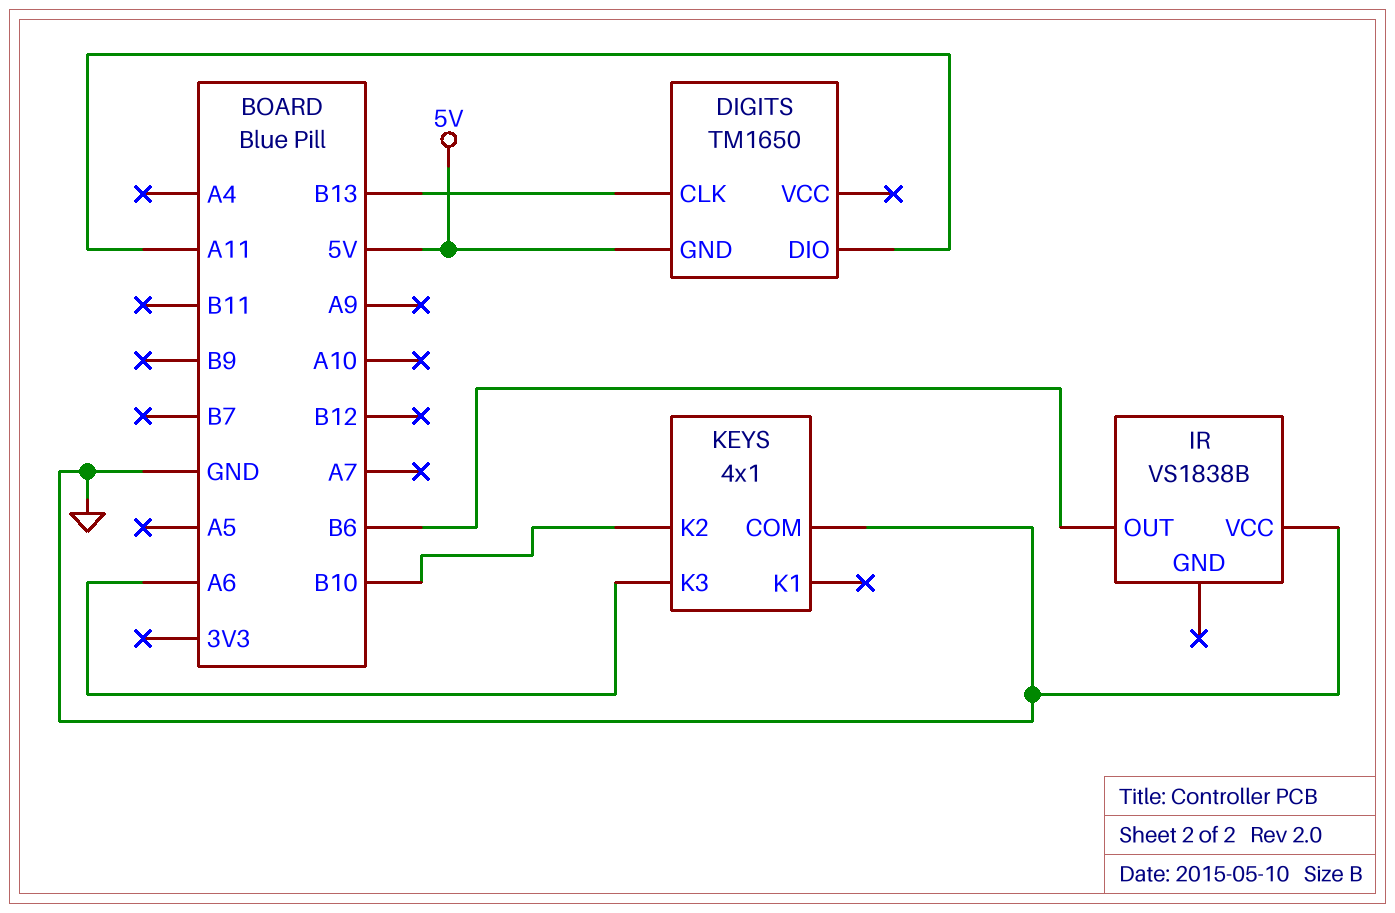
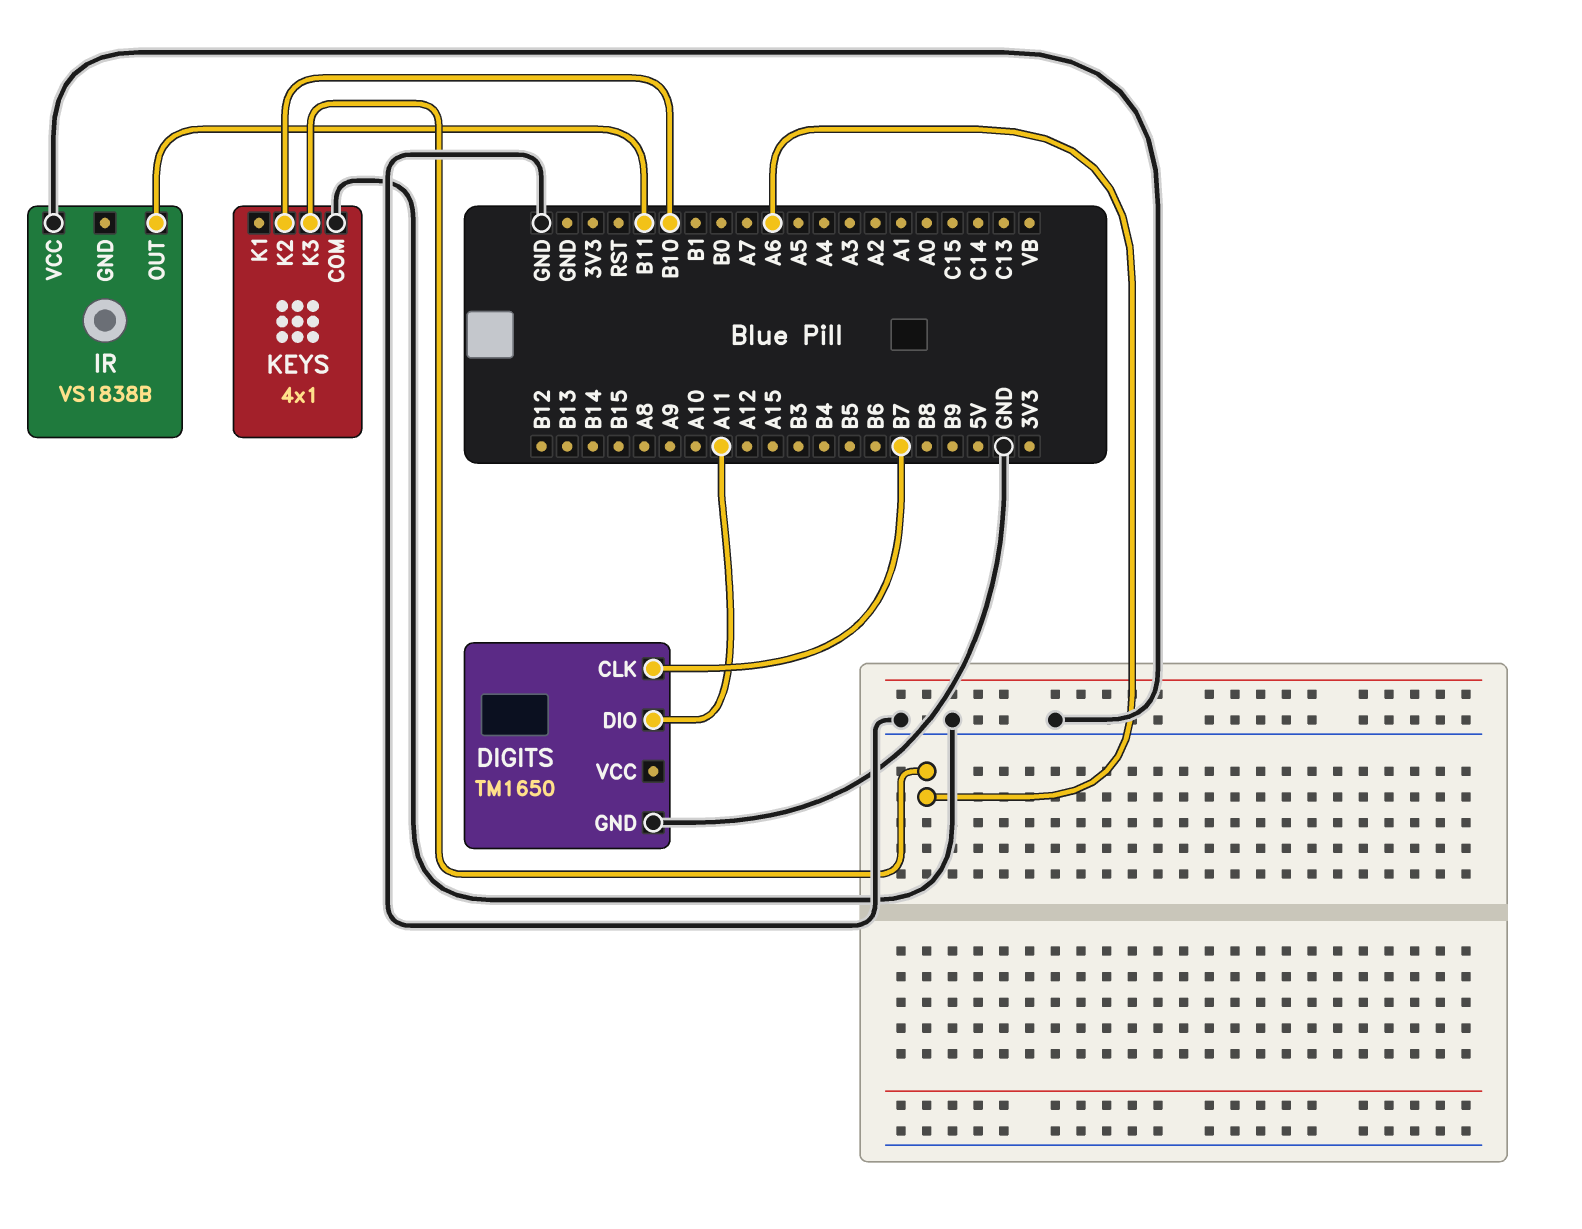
DIGITS pin CLK: B13 -> B7
DIGITS pin GND: 5V -> GND
IR pin OUT: B6 -> B11

